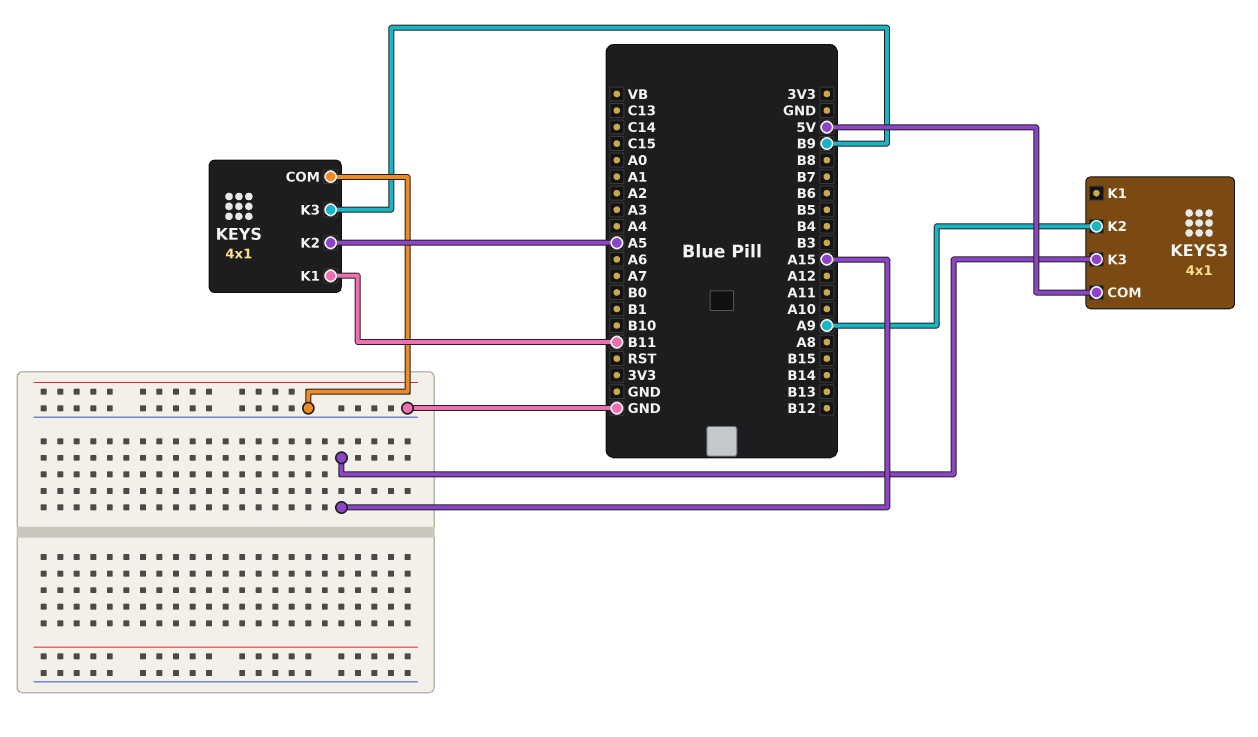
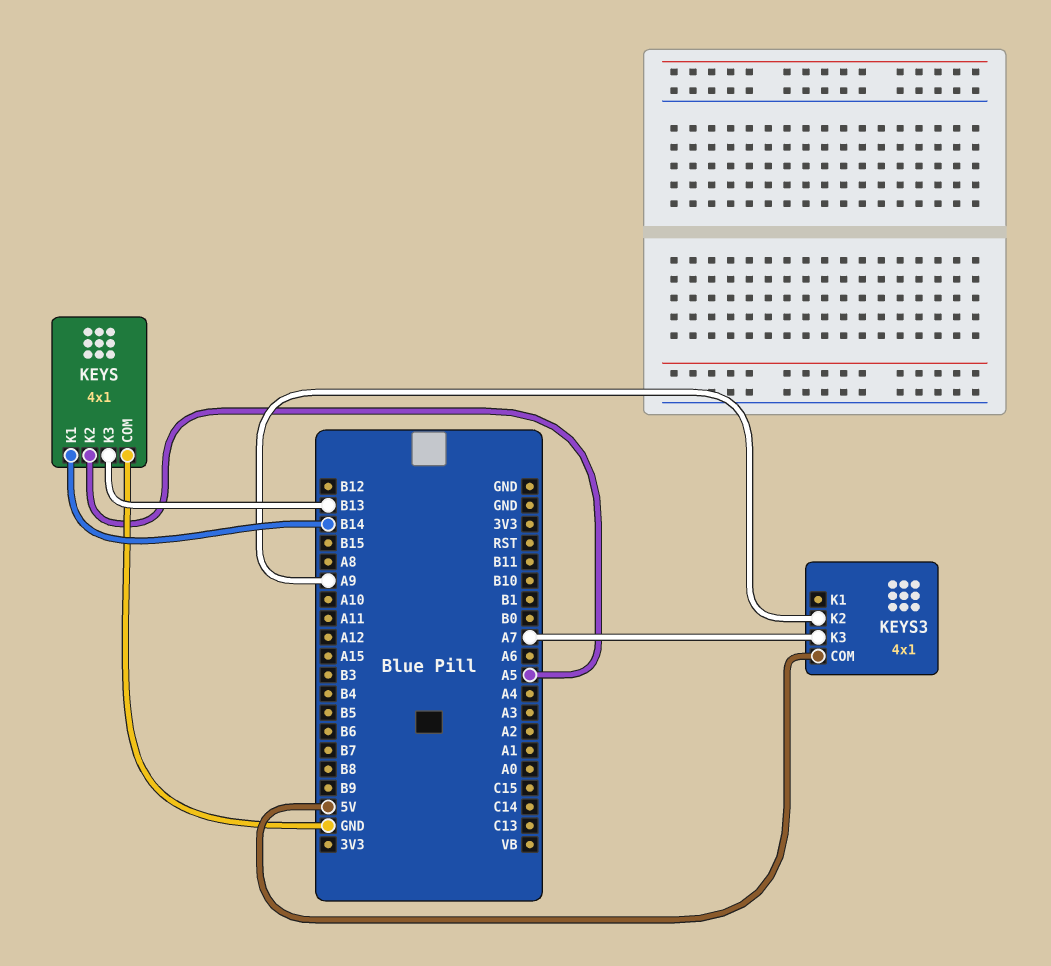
KEYS pin K1: B11 -> B14
KEYS pin K3: B9 -> B13
KEYS3 pin K3: A15 -> A7

